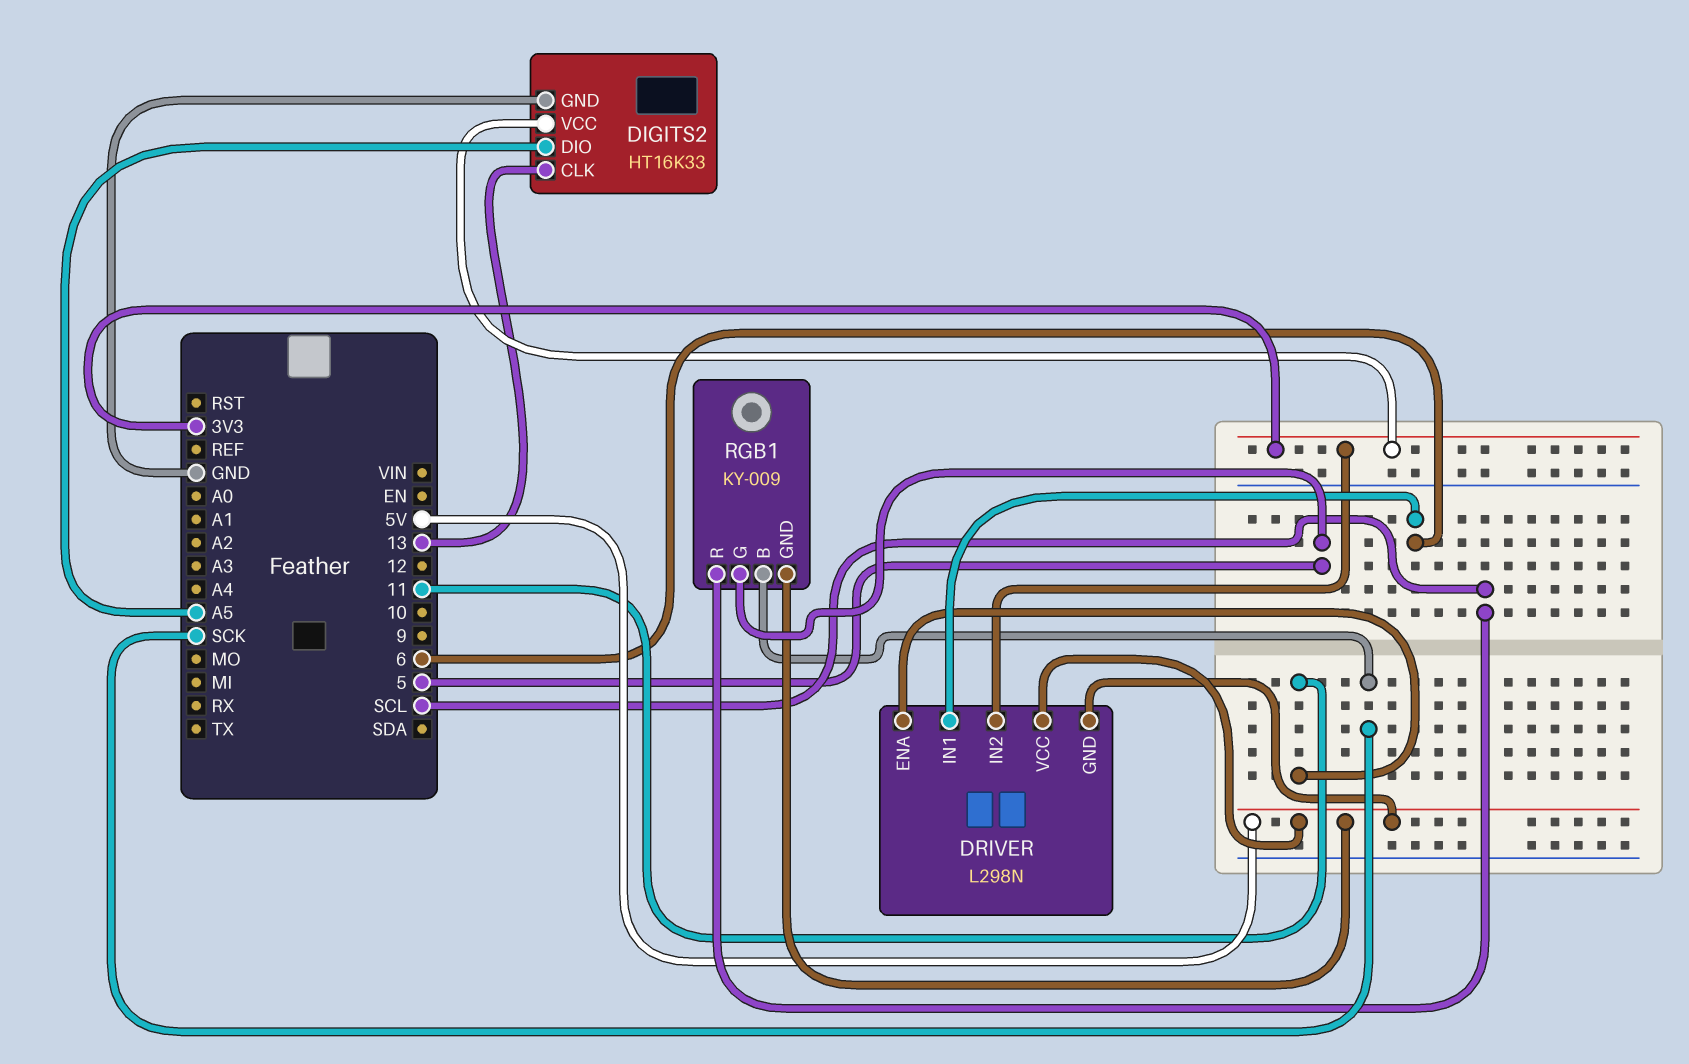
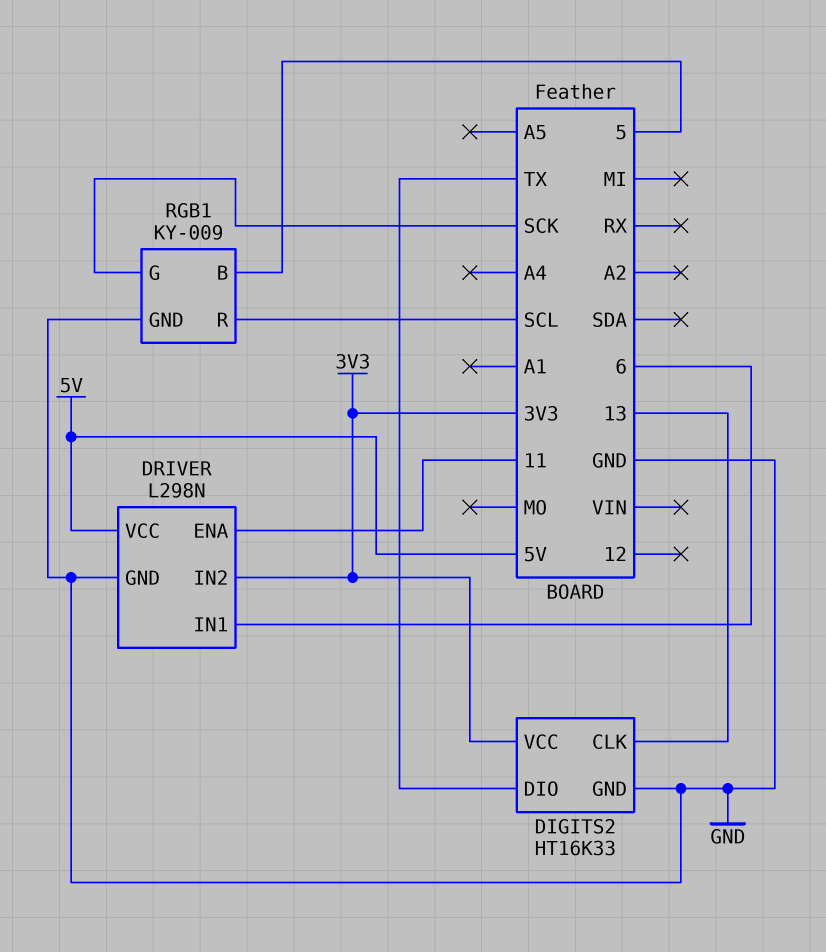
DIGITS2 pin DIO: A5 -> TX
DRIVER pin GND: 5V -> GND
RGB1 pin B: SCK -> 5
RGB1 pin G: 5 -> SCK
RGB1 pin GND: 5V -> GND

